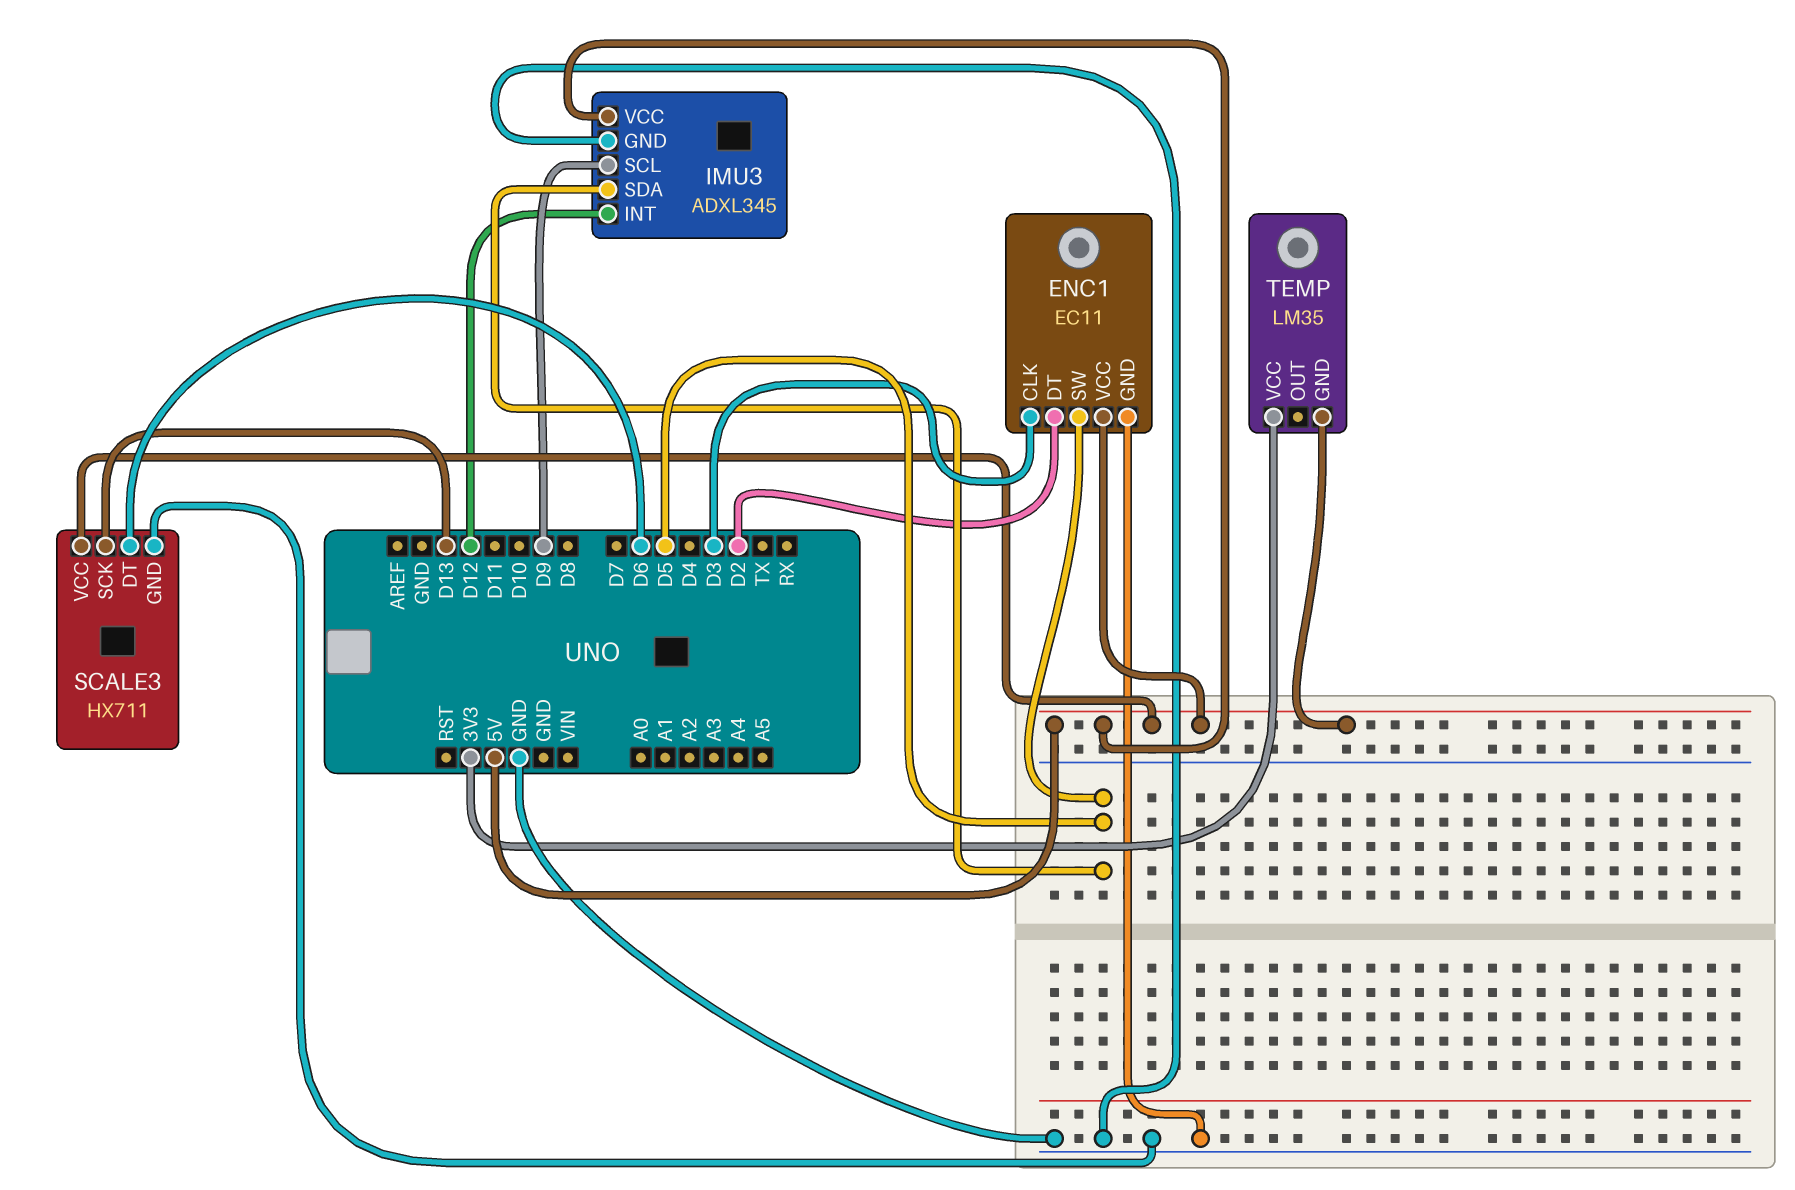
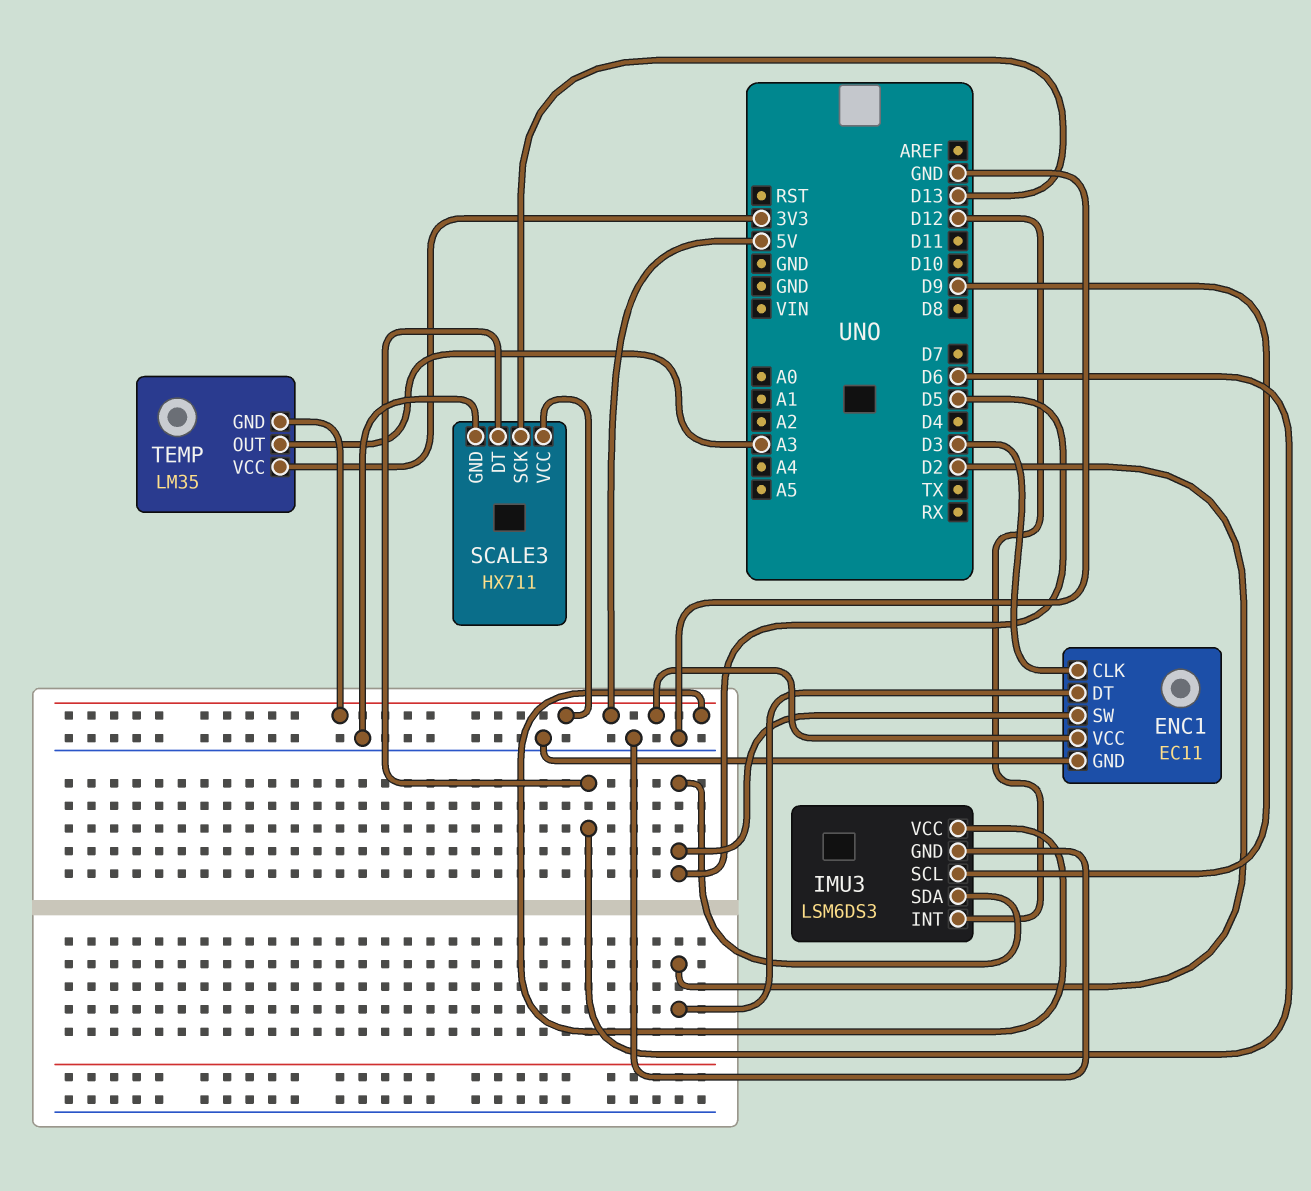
IMU3: ADXL345 -> LSM6DS3
TEMP pin OUT: none -> A3

